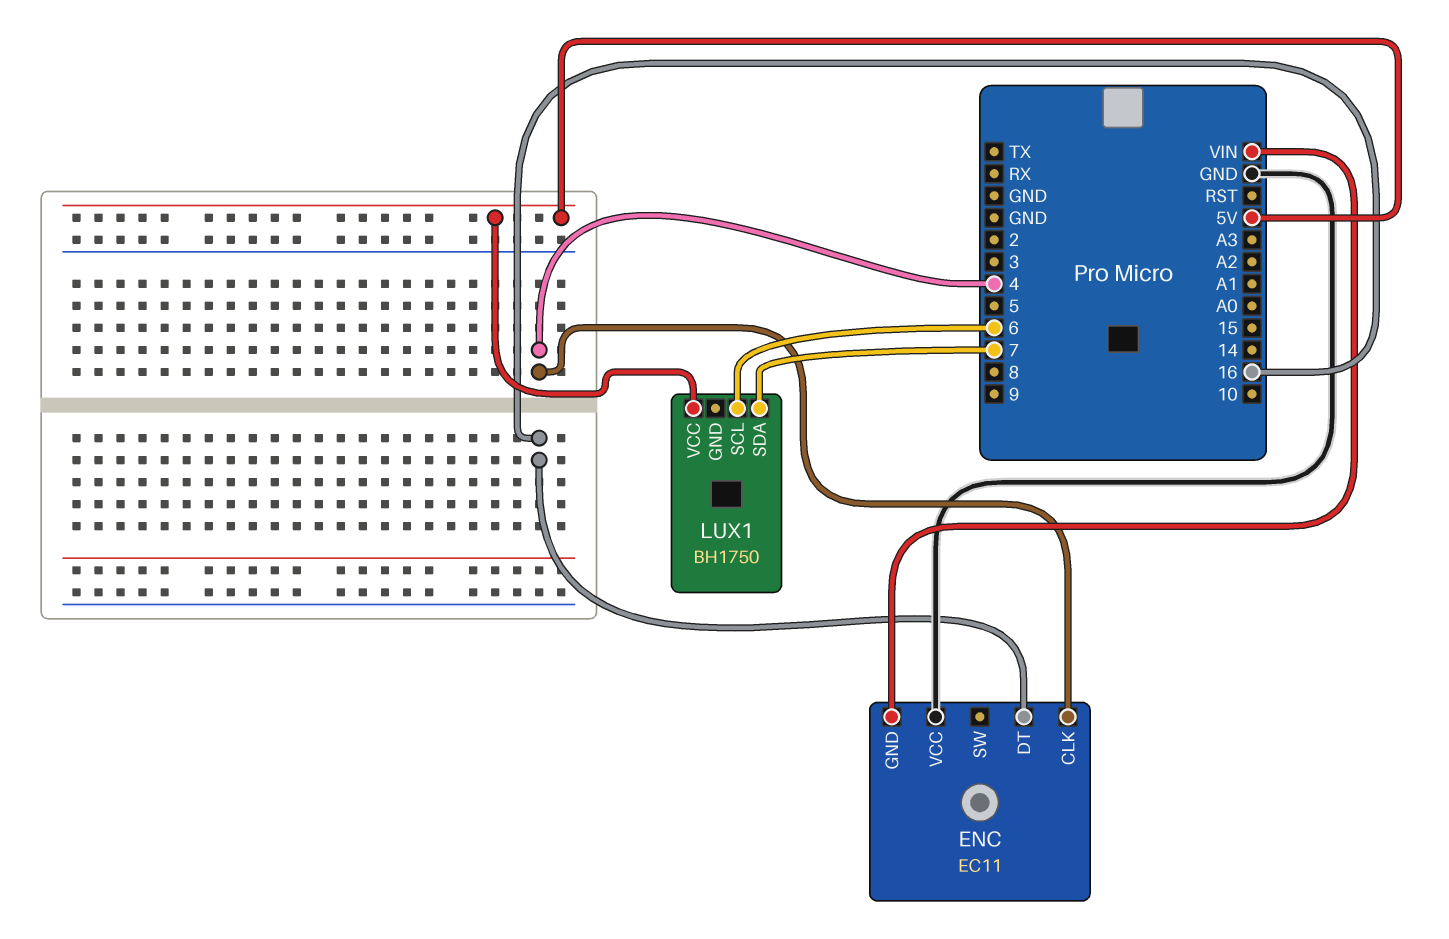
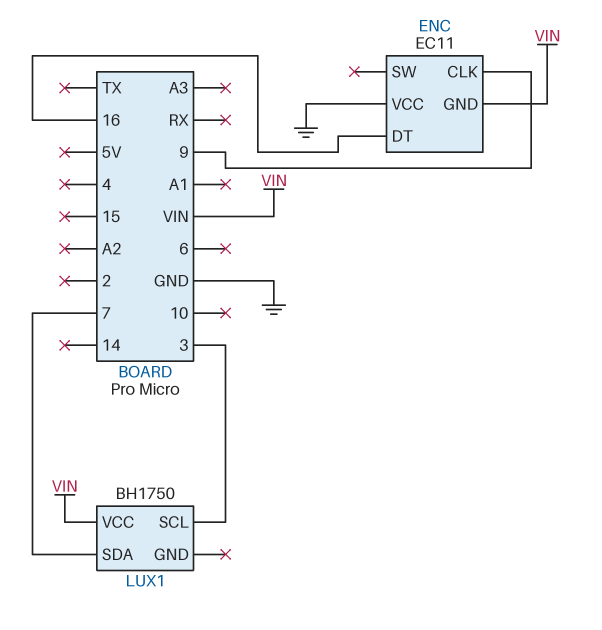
ENC pin CLK: 4 -> 9
LUX1 pin SCL: 6 -> 3
LUX1 pin VCC: 5V -> VIN

